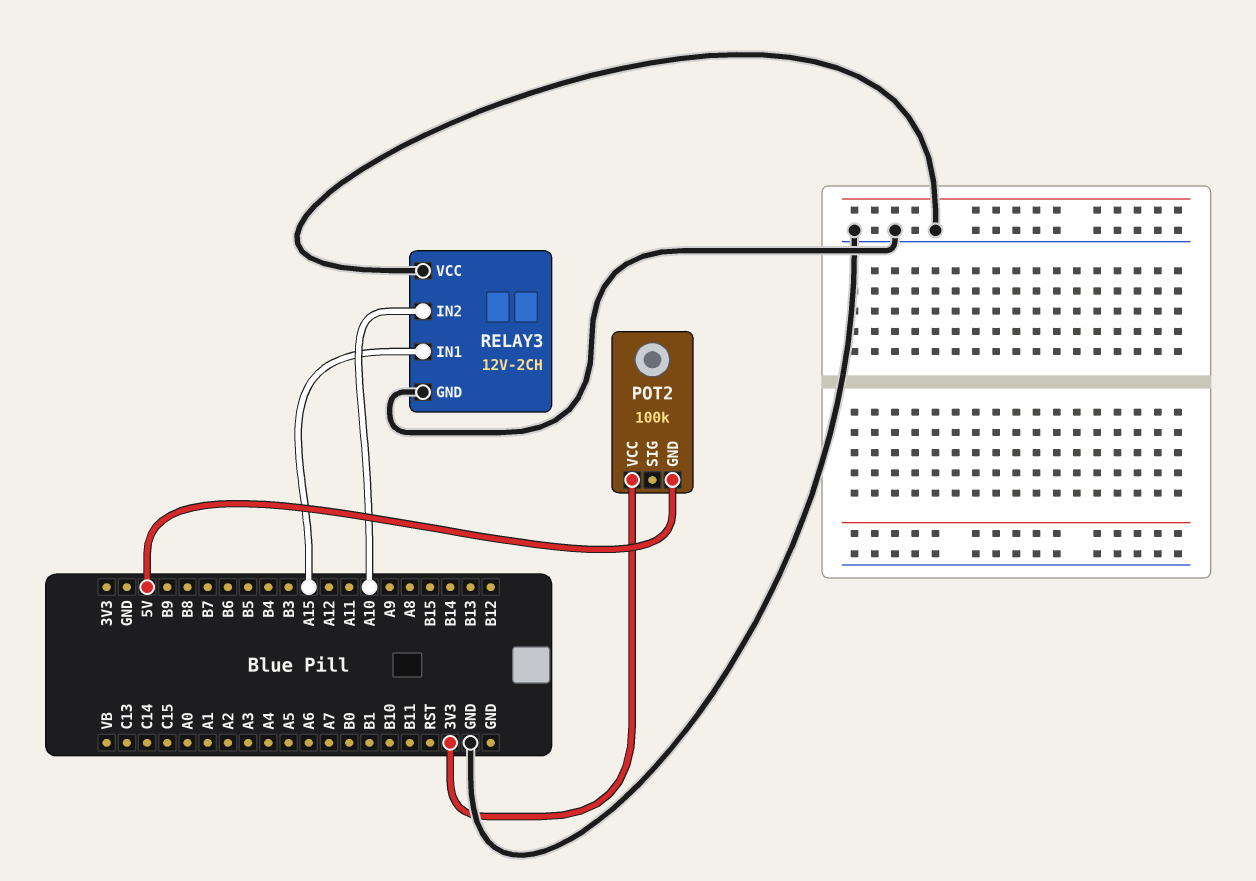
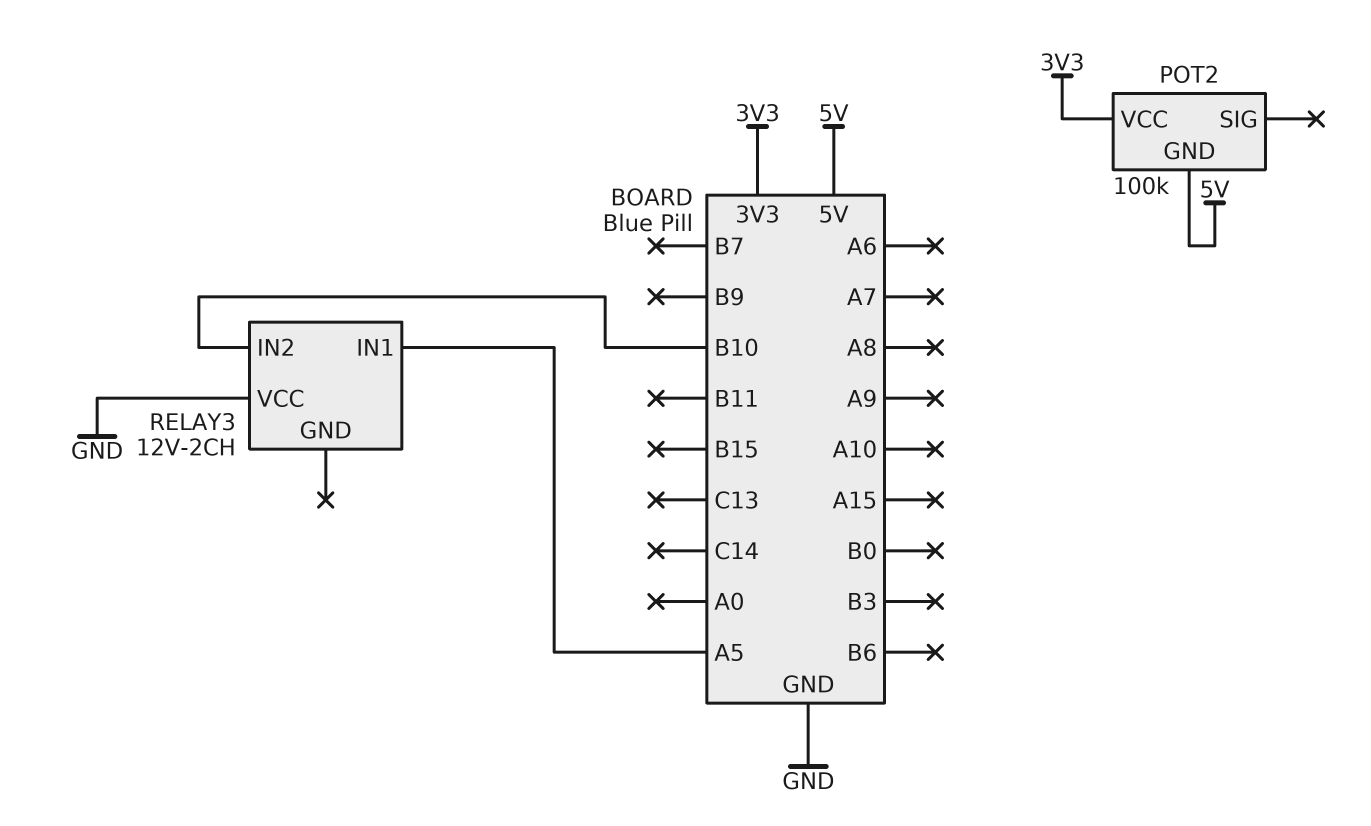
RELAY3 pin GND: GND -> none
RELAY3 pin IN1: A15 -> A5
RELAY3 pin IN2: A10 -> B10

